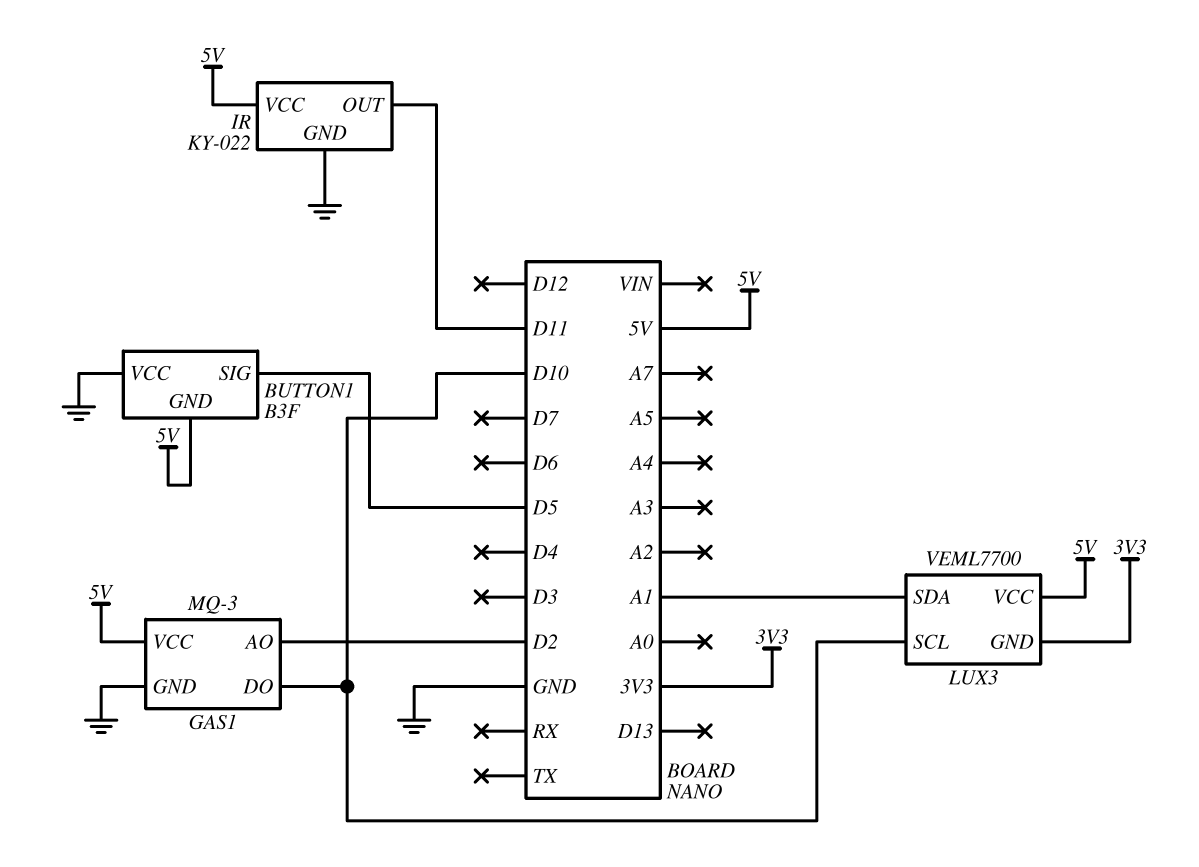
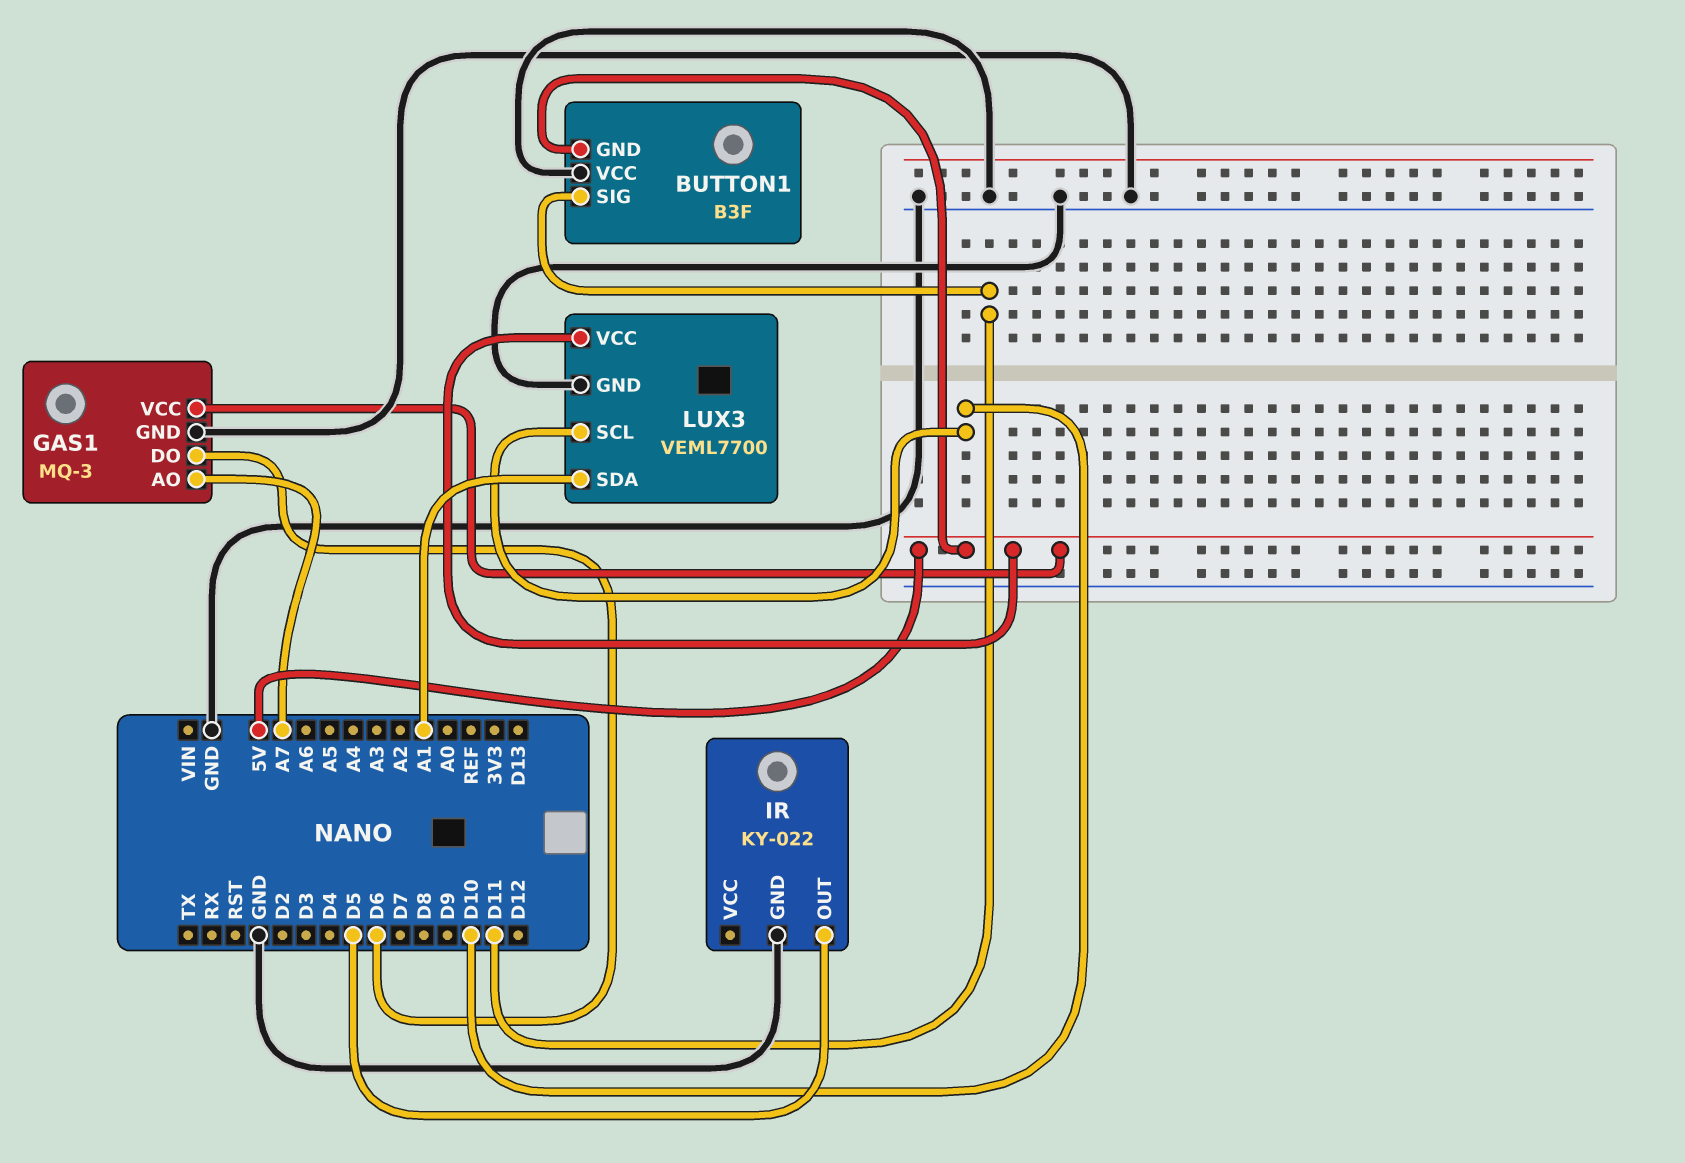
BUTTON1 pin SIG: D5 -> D11
GAS1 pin AO: D2 -> A7
GAS1 pin DO: D10 -> D6
IR pin OUT: D11 -> D5
IR pin VCC: 5V -> none
LUX3 pin GND: 3V3 -> GND

